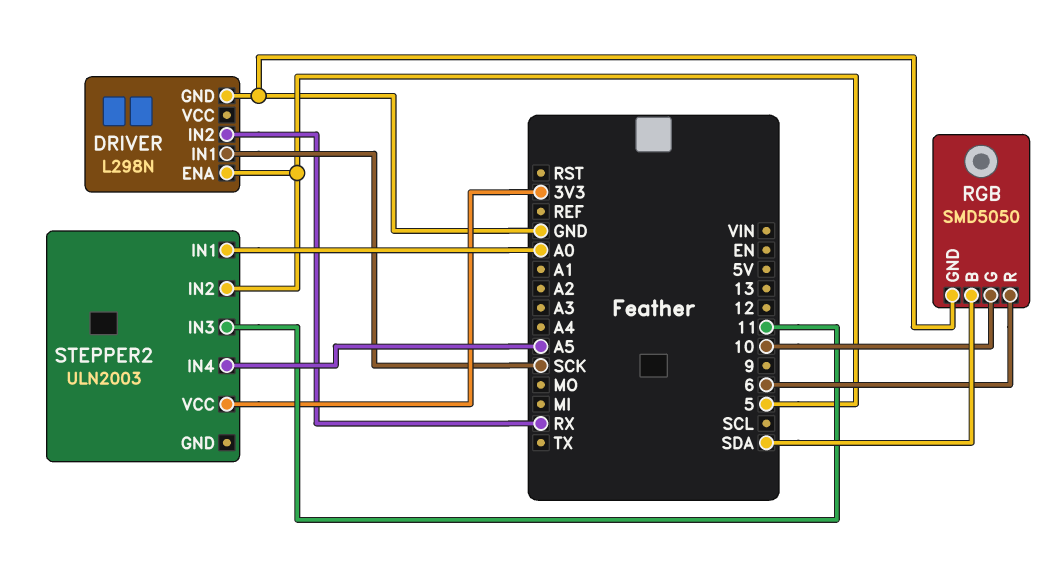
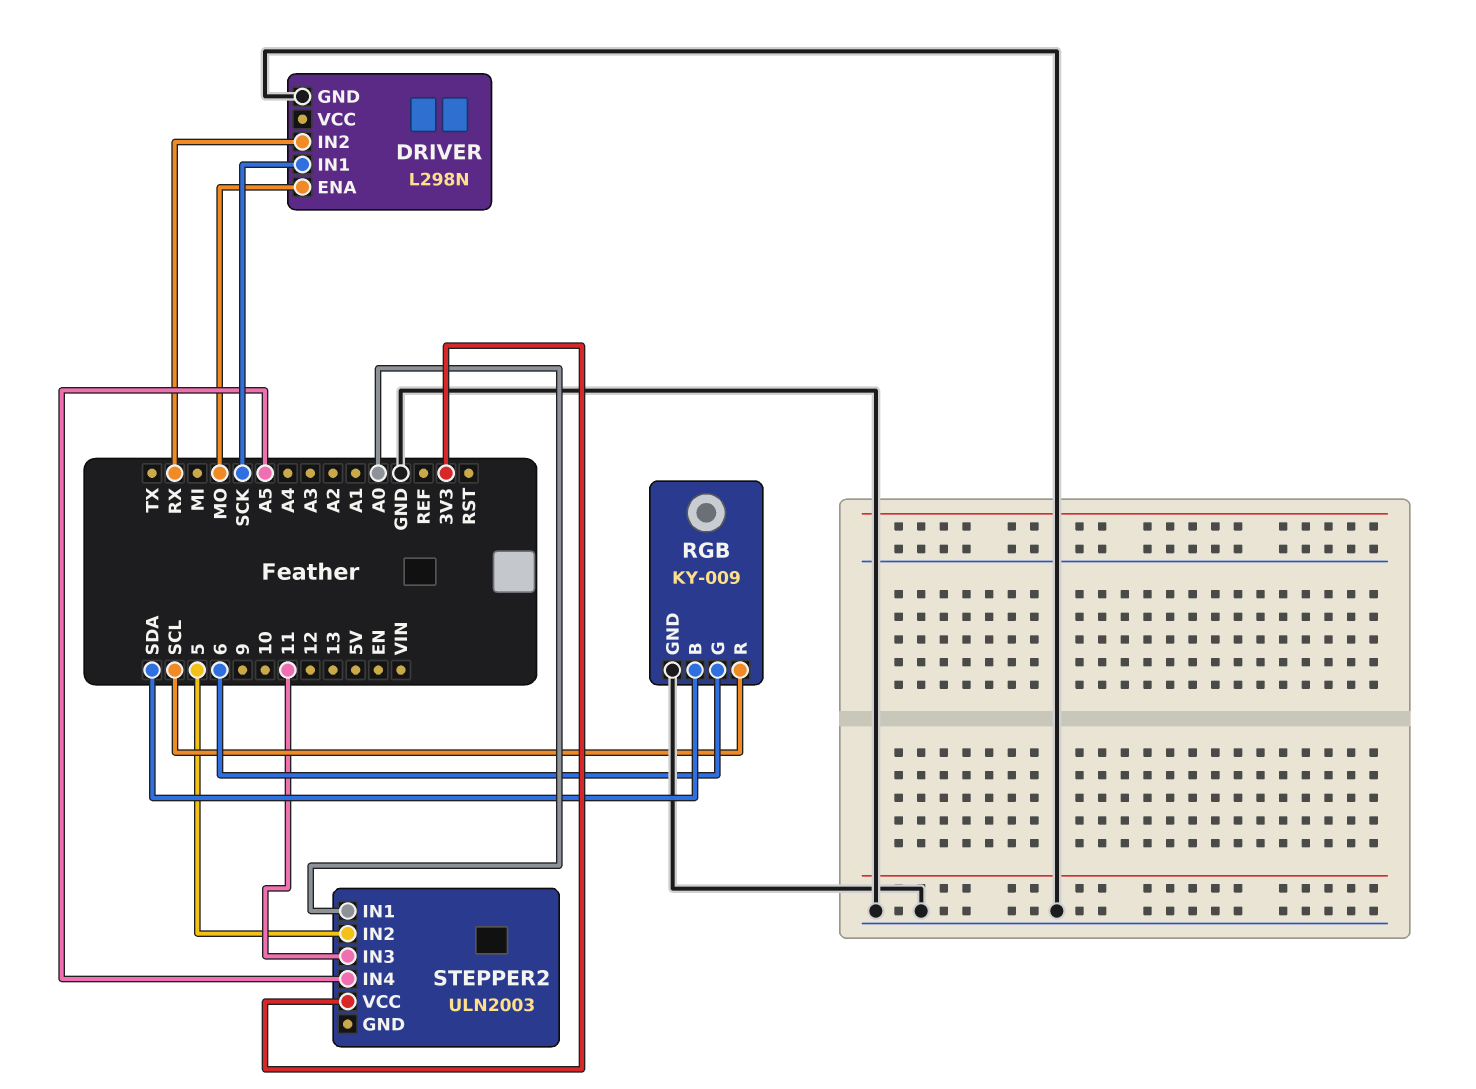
DRIVER pin ENA: 5 -> MO
RGB: SMD5050 -> KY-009
RGB pin G: 10 -> 6
RGB pin R: 6 -> SCL

